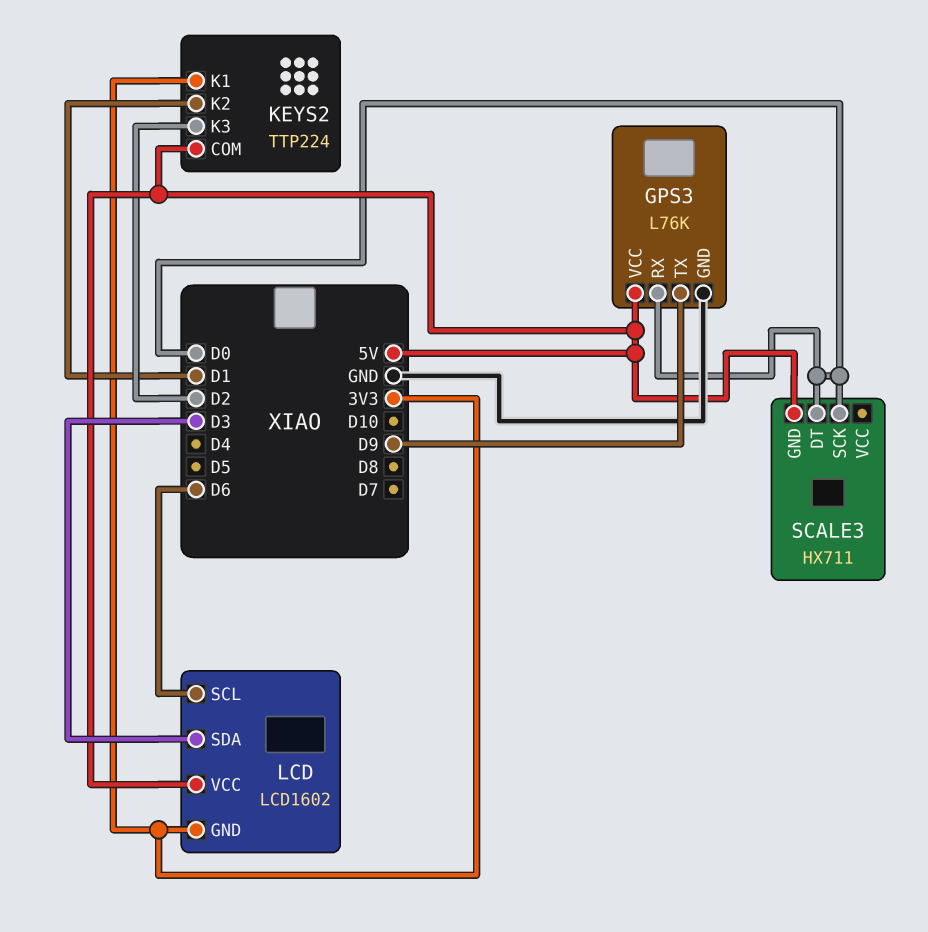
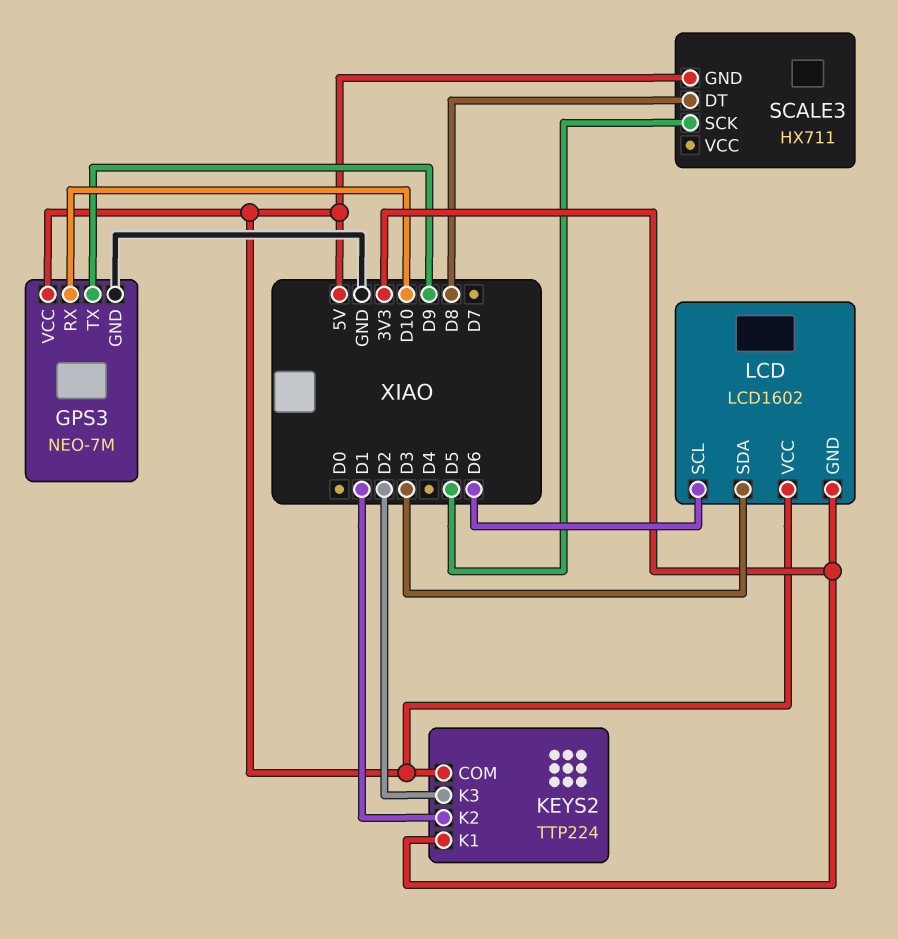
GPS3: L76K -> NEO-7M
GPS3 pin RX: D0 -> D10
SCALE3 pin DT: D0 -> D8
SCALE3 pin SCK: D0 -> D5

